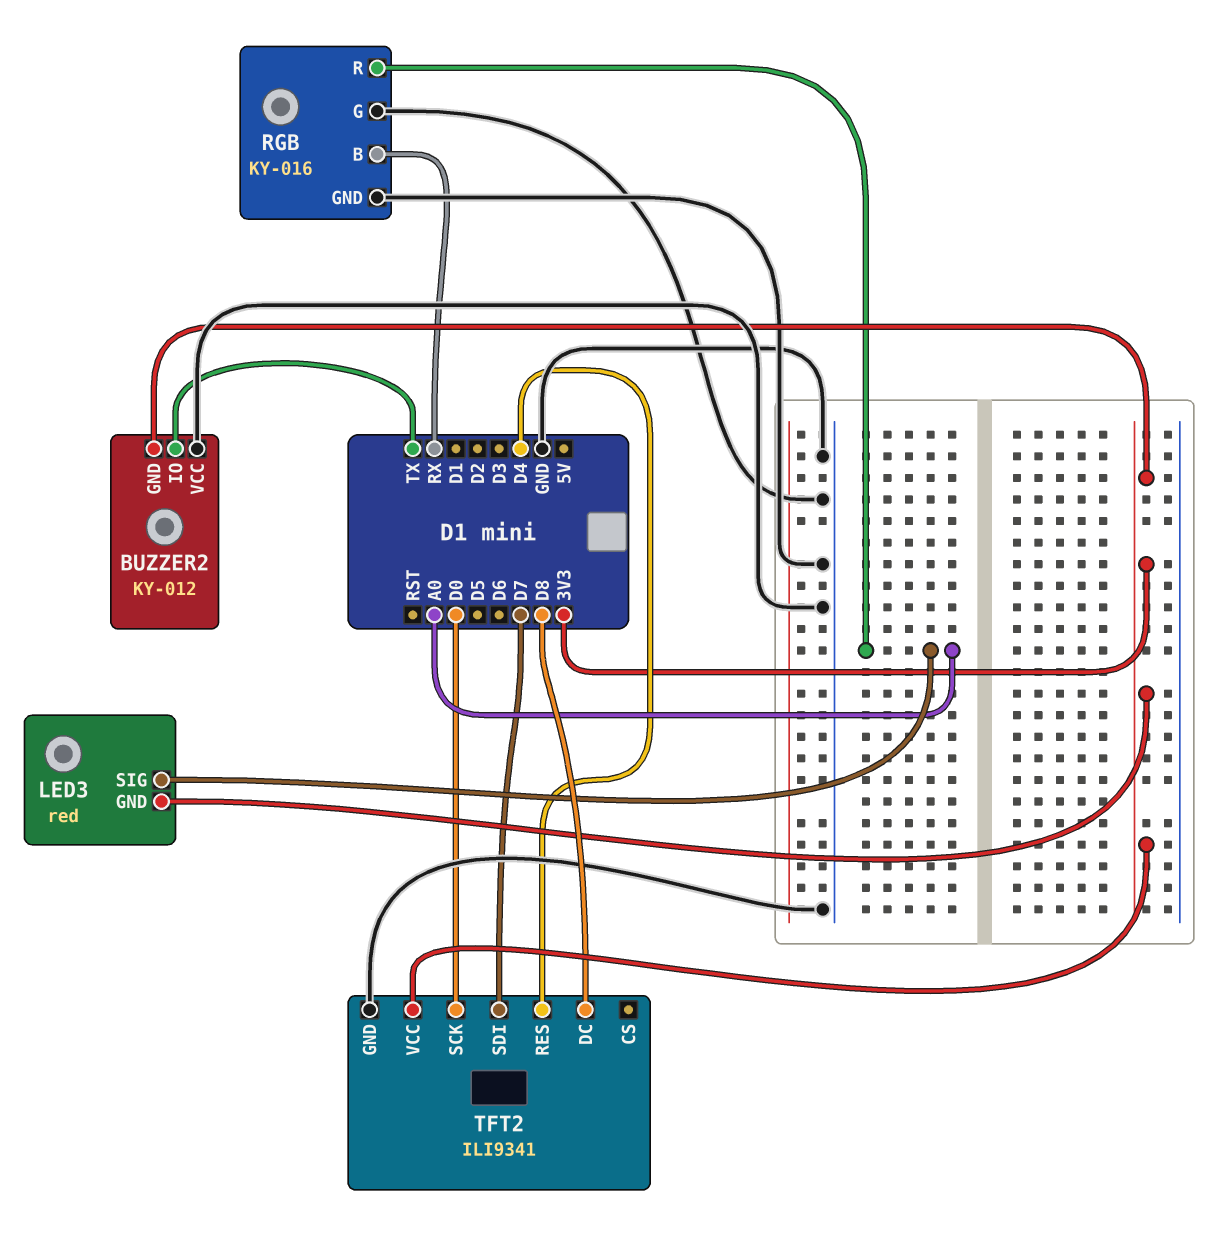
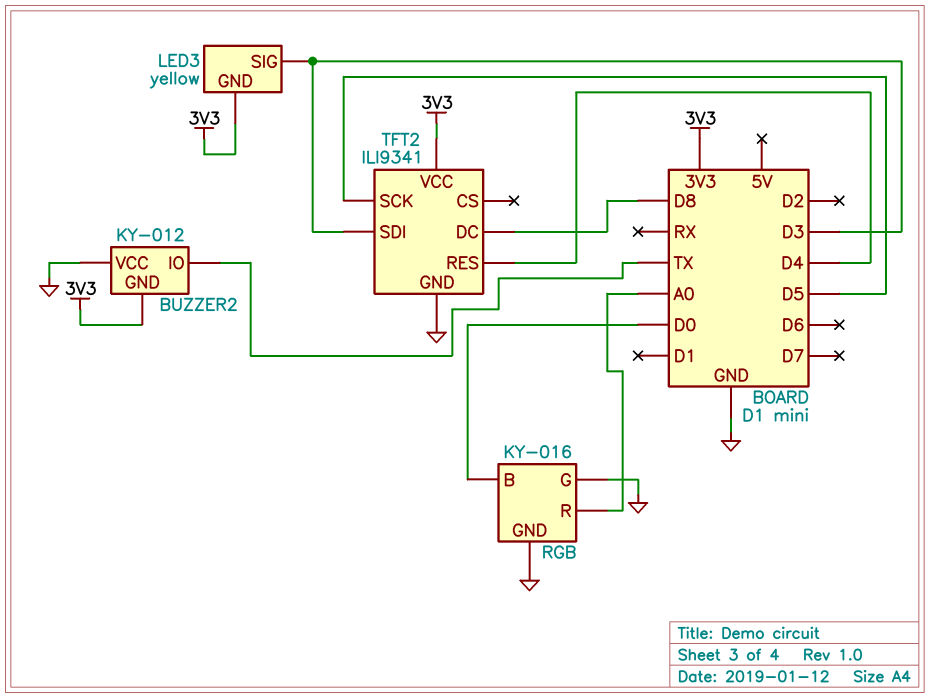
LED3: red -> yellow
LED3 pin SIG: A0 -> D3
RGB pin B: RX -> D0
TFT2 pin SCK: D0 -> D5
TFT2 pin SDI: D7 -> D3

